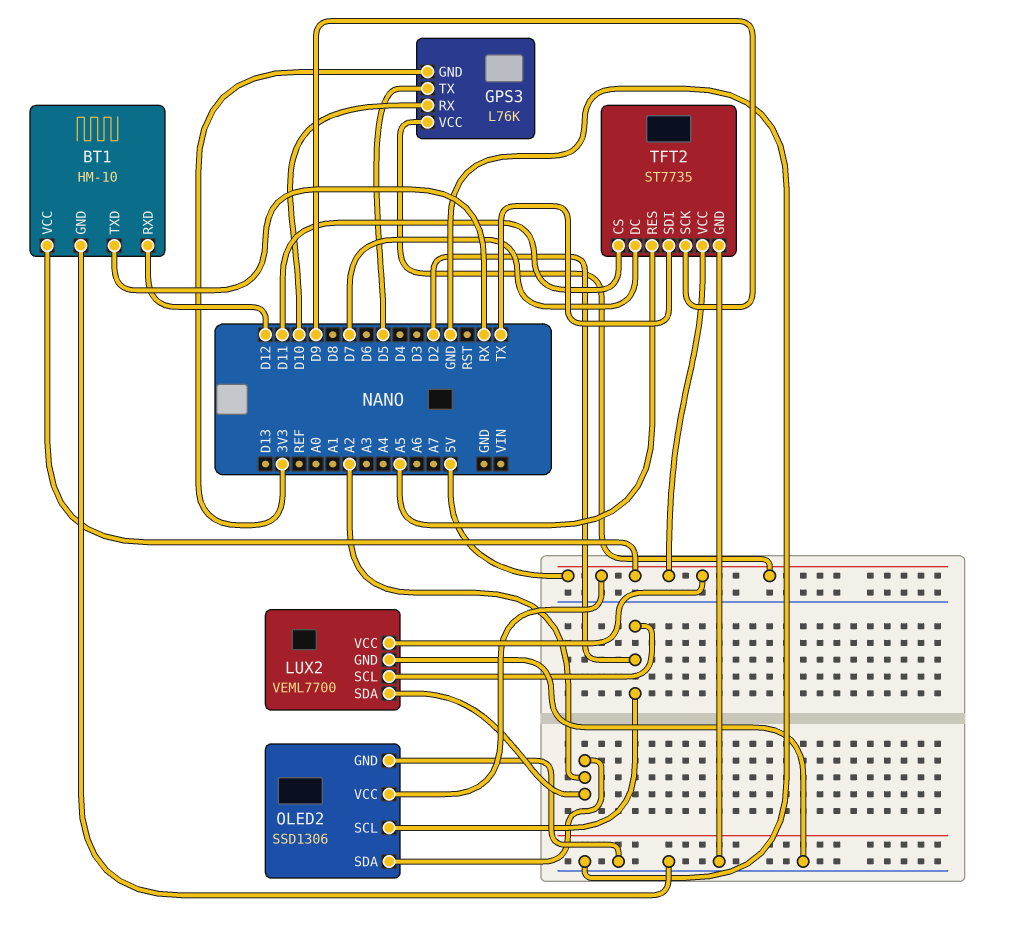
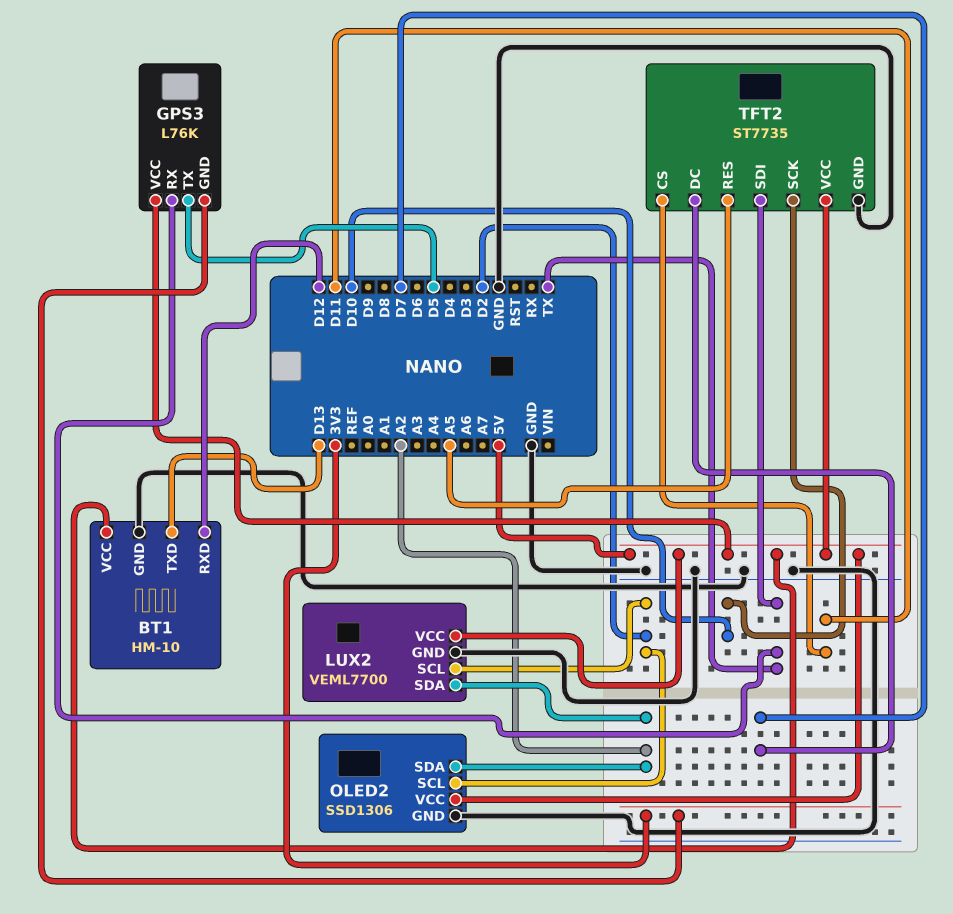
BT1 pin TXD: RX -> D13
GPS3 pin RX: D10 -> TX
TFT2 pin SCK: D9 -> D10

